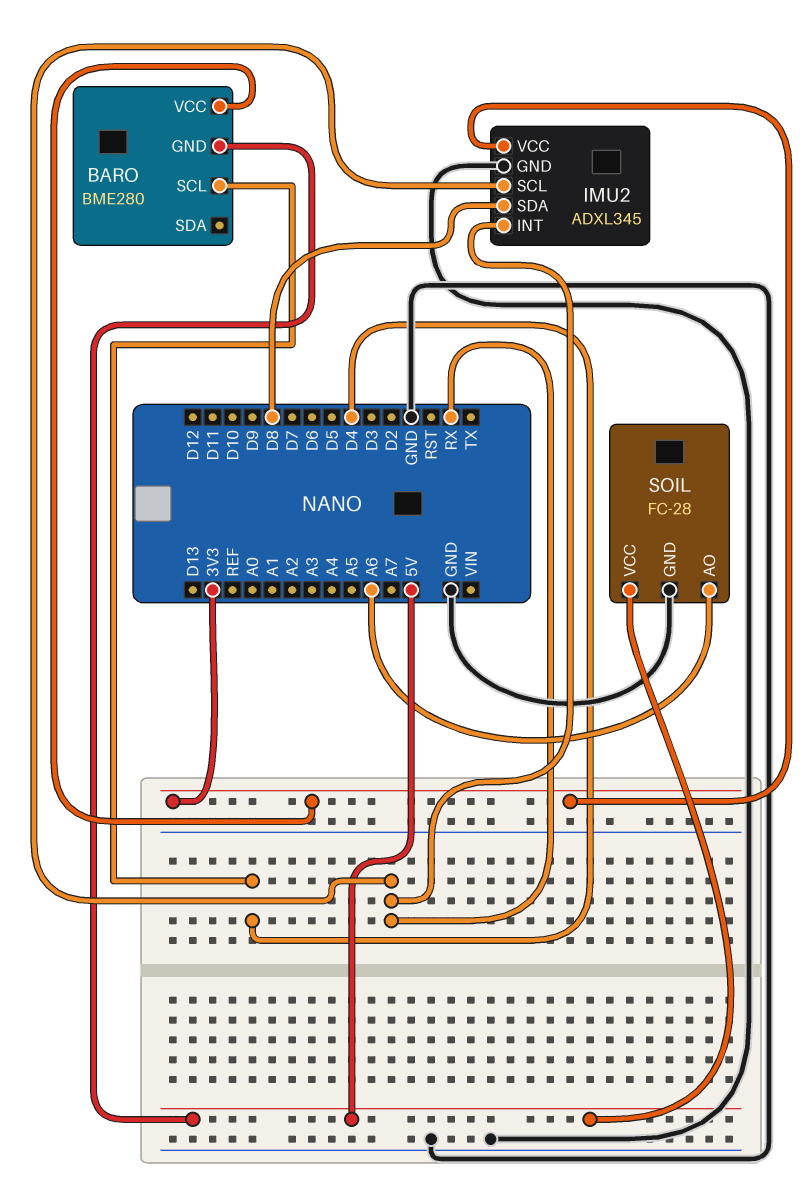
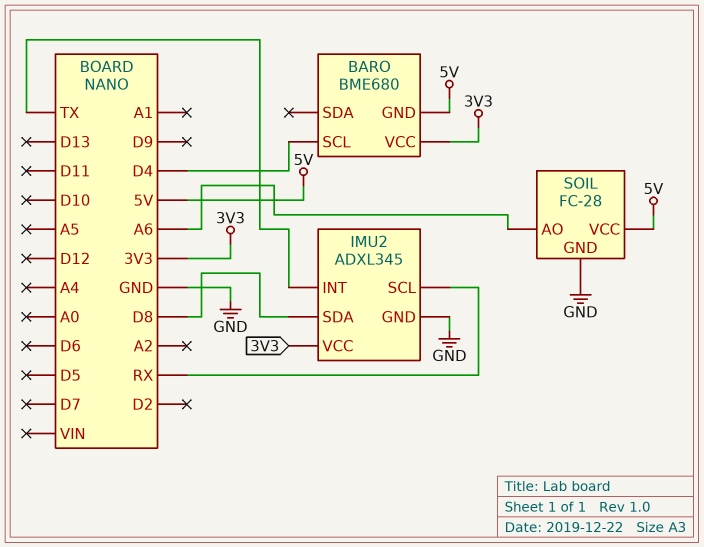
BARO: BME280 -> BME680
IMU2 pin INT: RX -> TX

